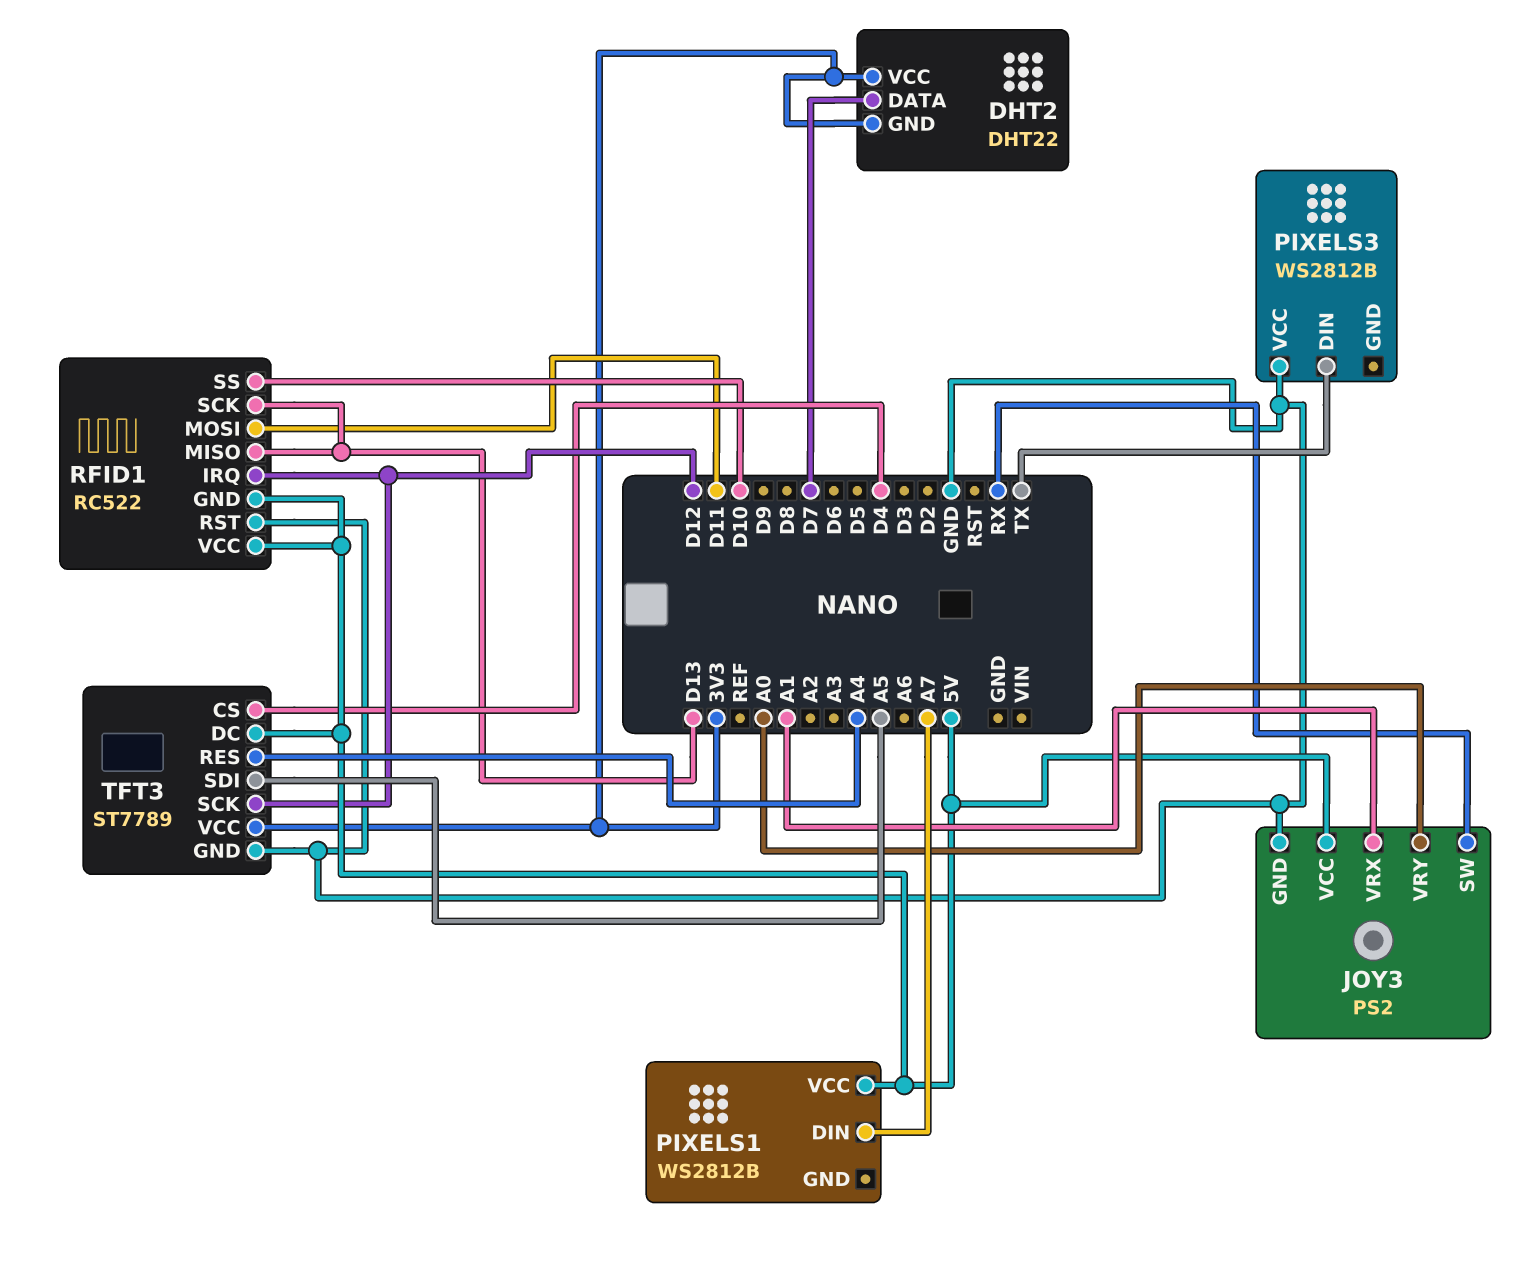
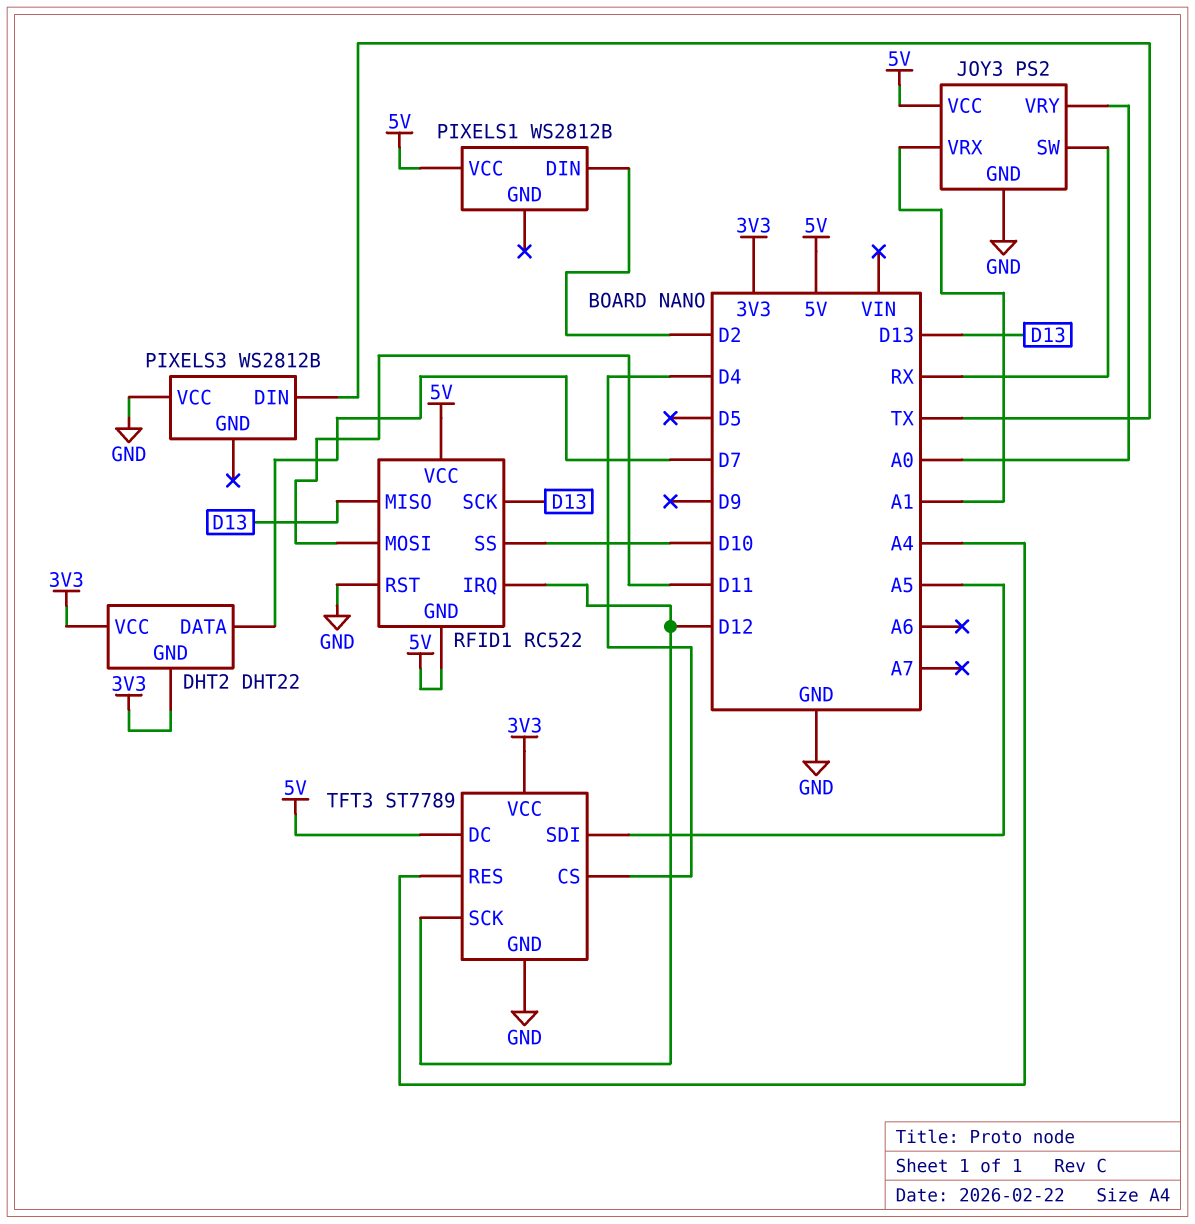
PIXELS1 pin DIN: A7 -> D2

